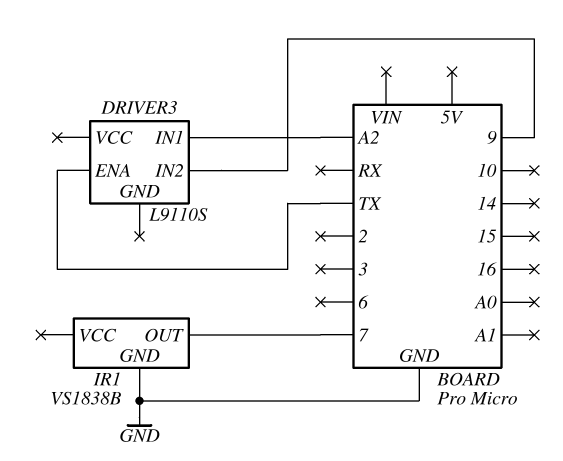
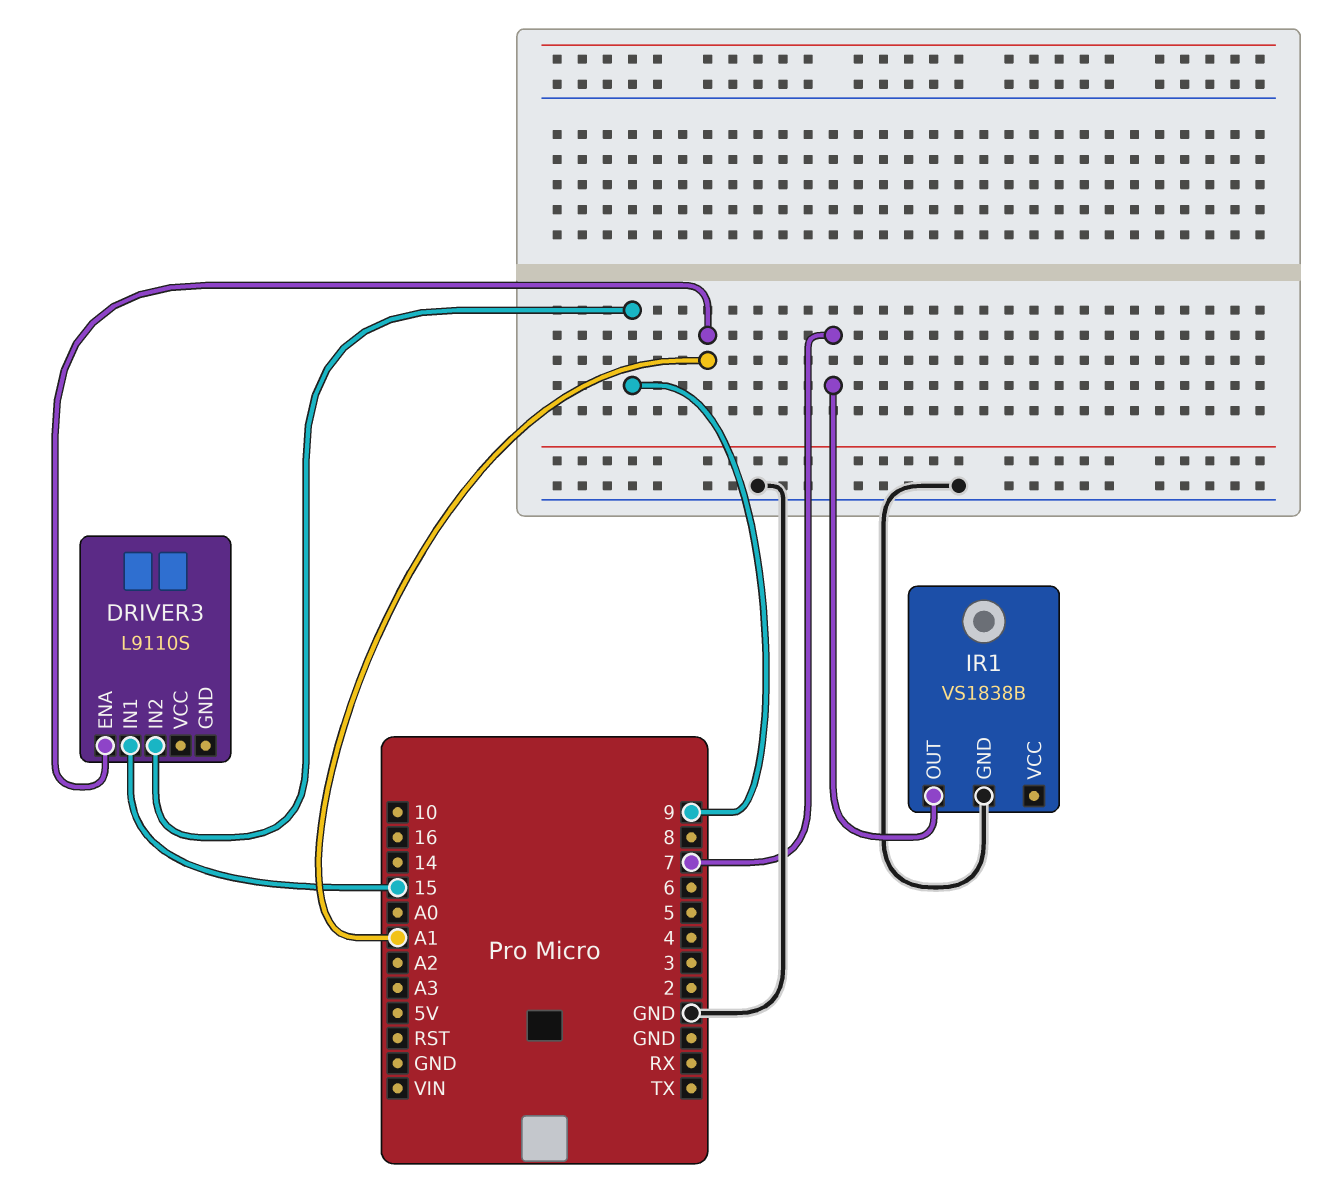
DRIVER3 pin ENA: TX -> A1
DRIVER3 pin IN1: A2 -> 15

